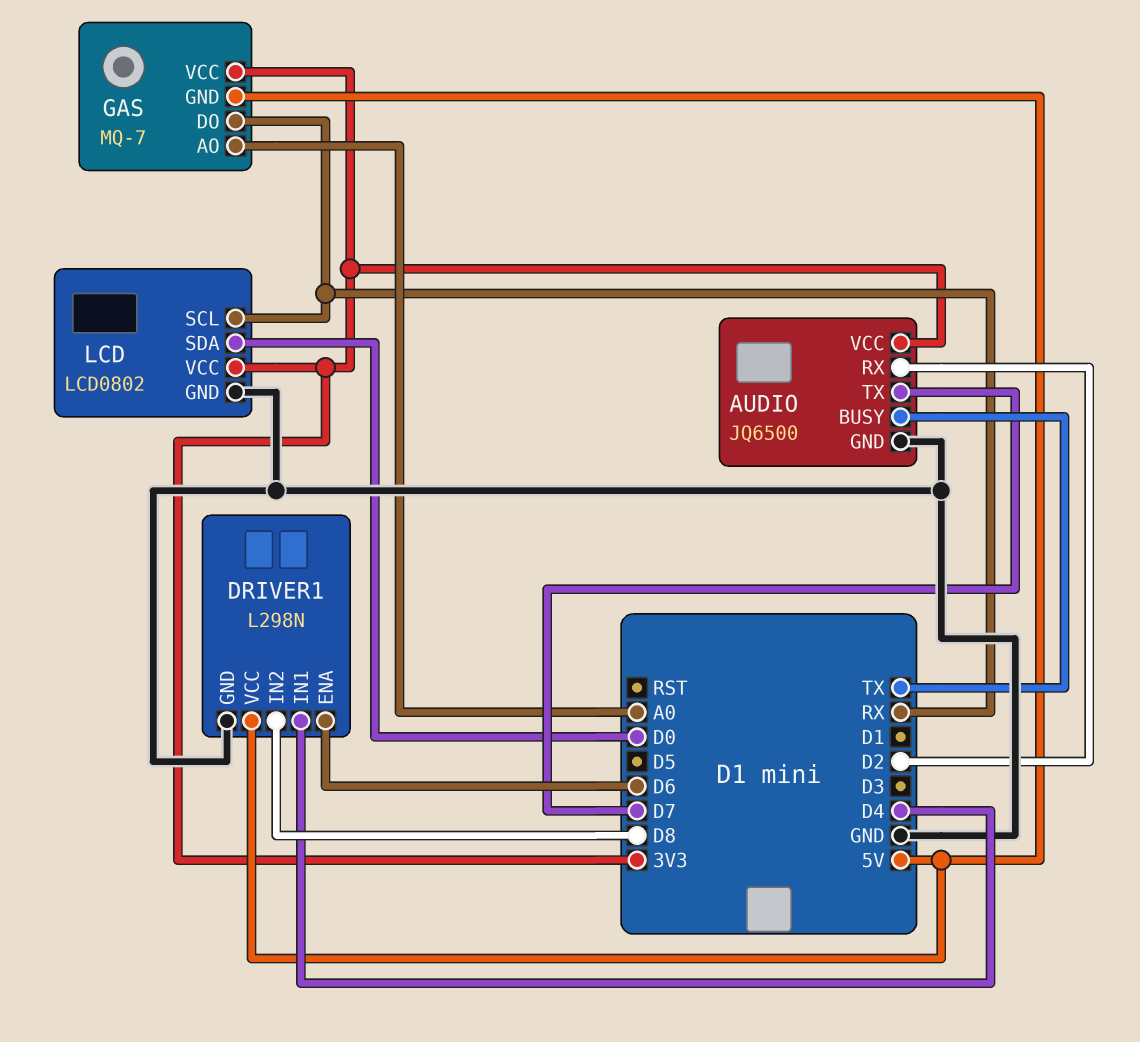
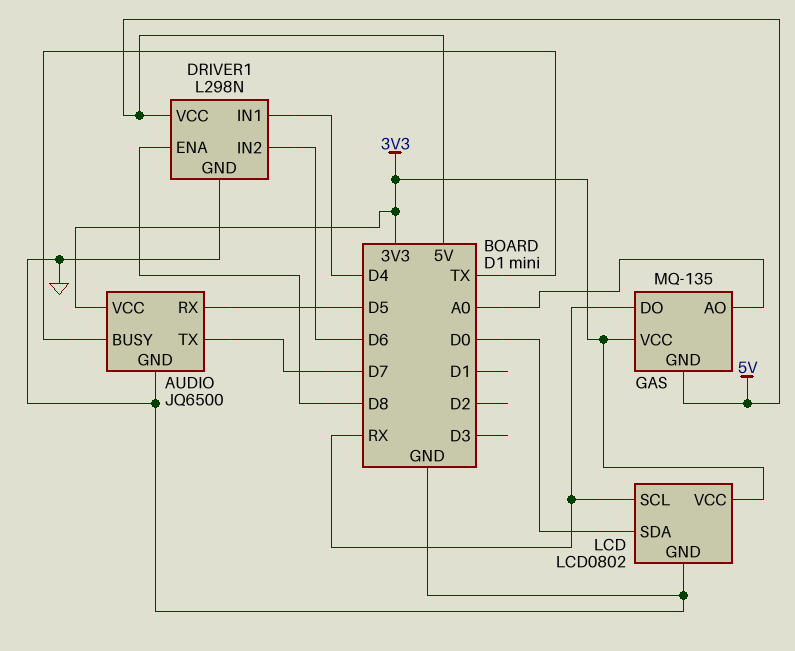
AUDIO pin RX: D2 -> D5
DRIVER1 pin ENA: D6 -> D8
DRIVER1 pin IN2: D8 -> D6
GAS: MQ-7 -> MQ-135

